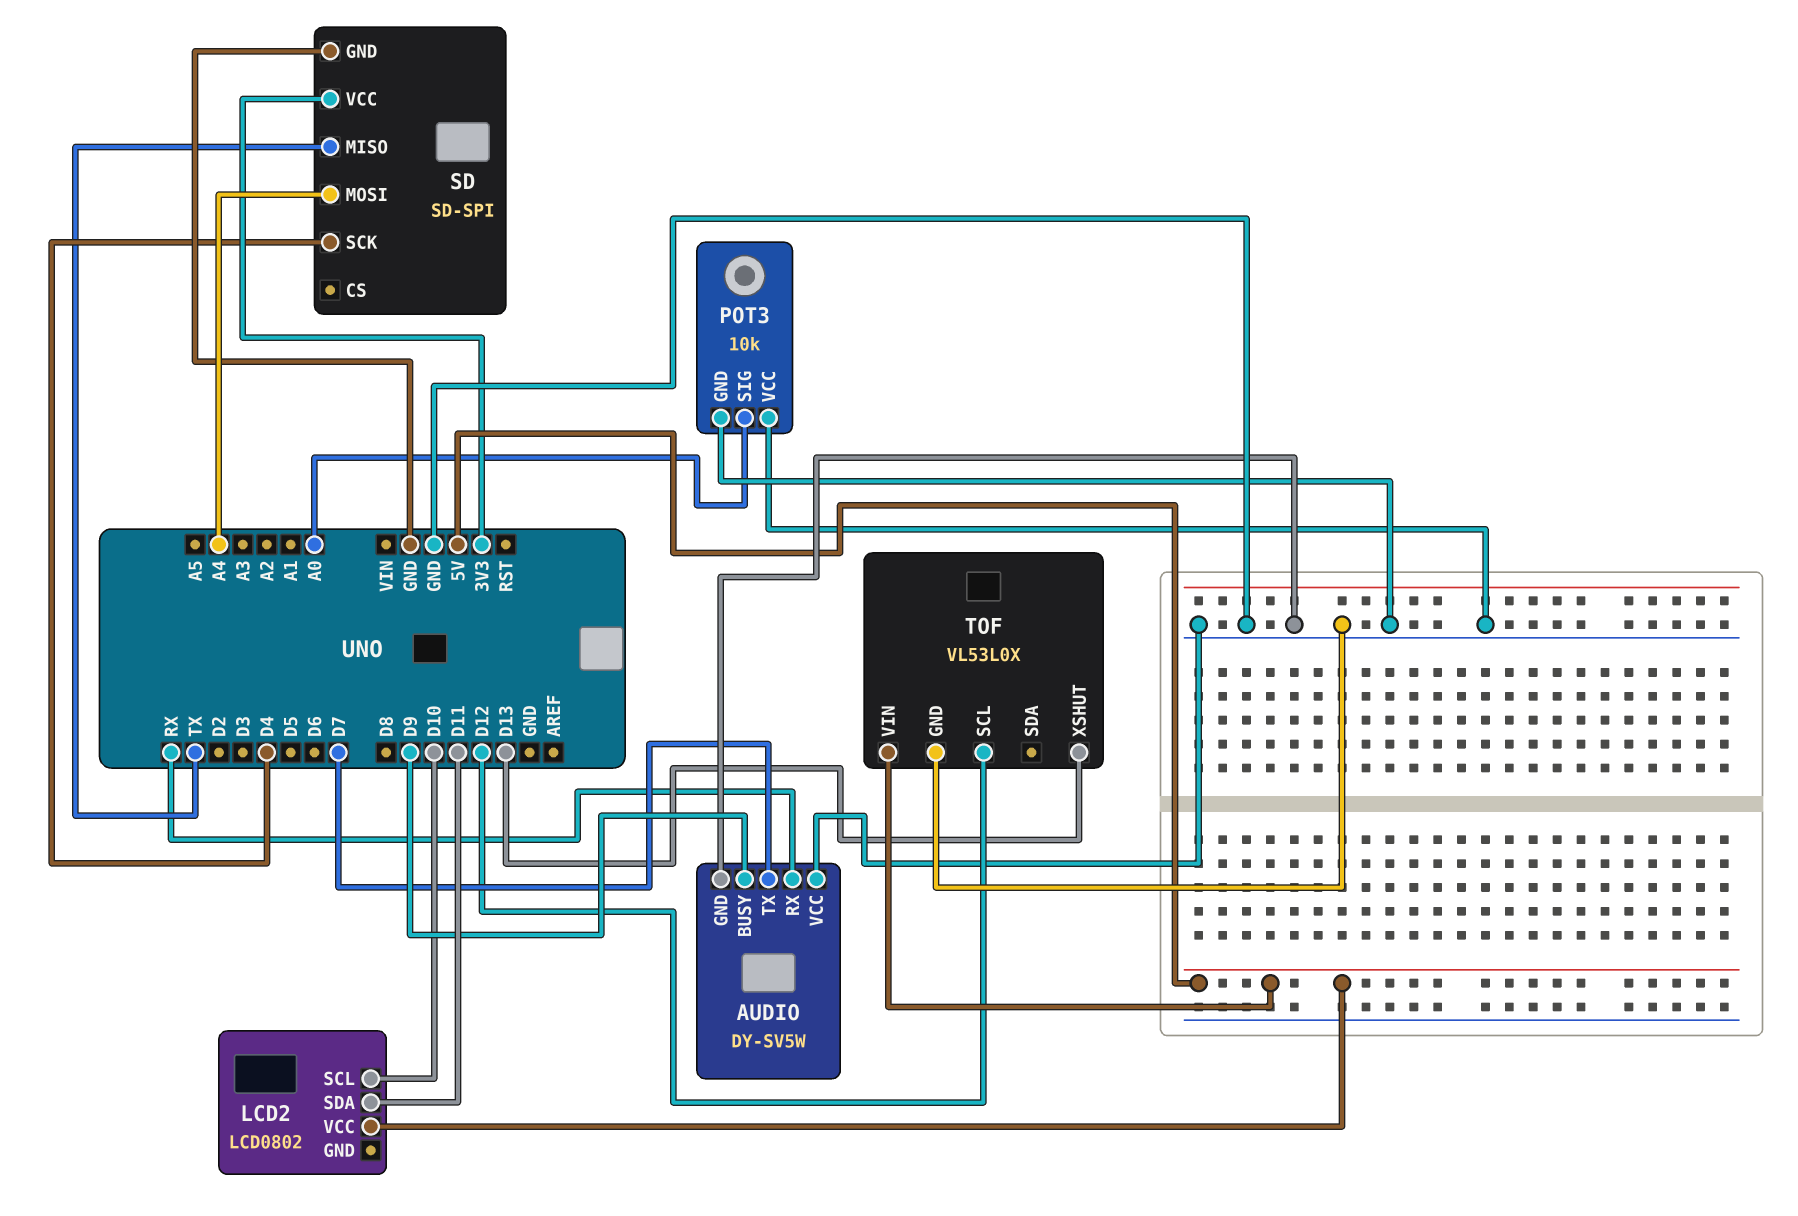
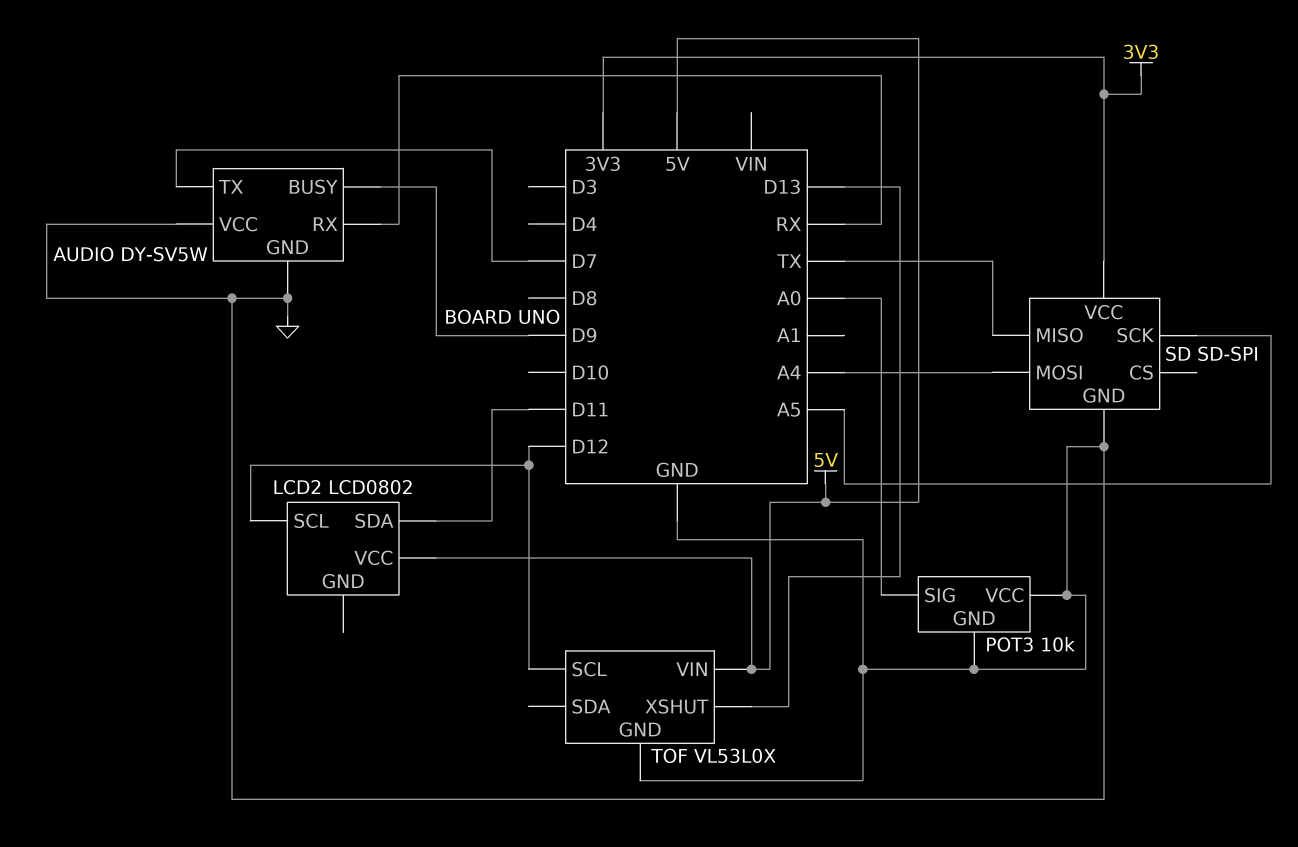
LCD2 pin SCL: D10 -> D12
SD pin SCK: D4 -> A5

